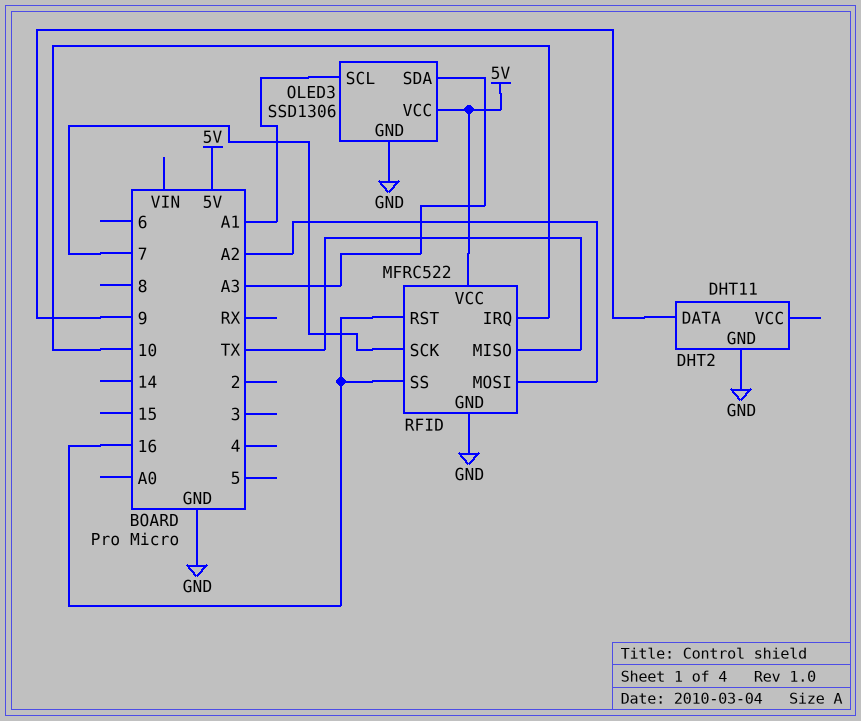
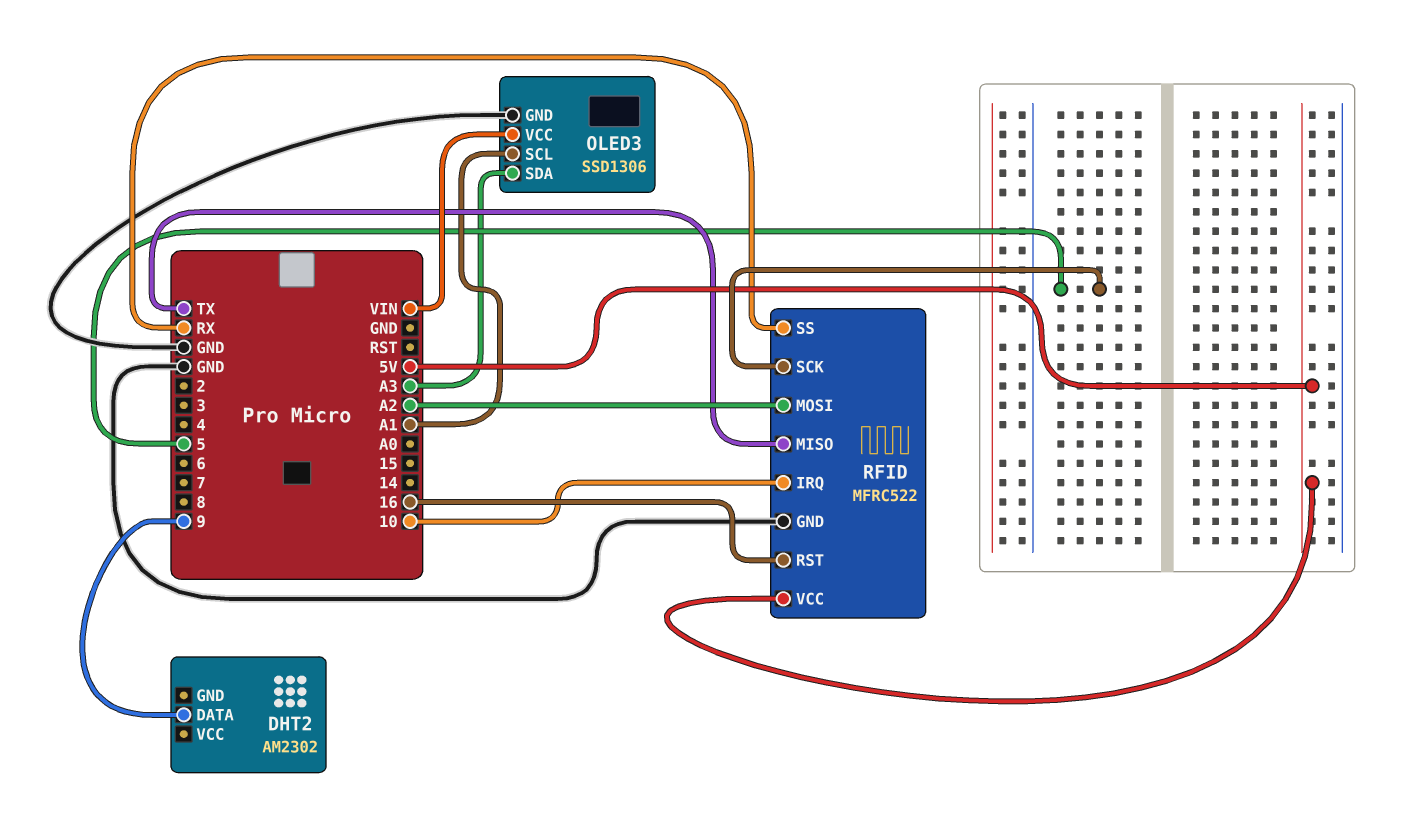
DHT2: DHT11 -> AM2302
DHT2 pin GND: GND -> none
OLED3 pin VCC: 5V -> VIN
RFID pin SCK: 7 -> 5
RFID pin SS: 16 -> RX

